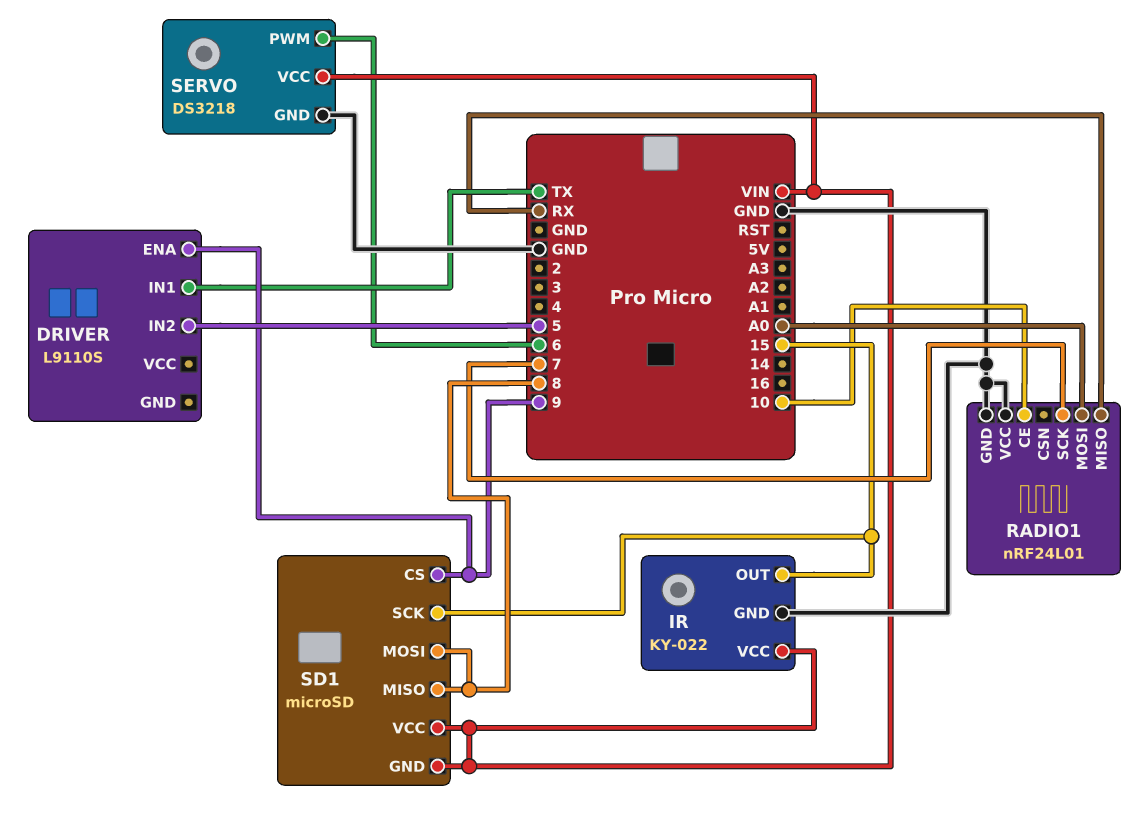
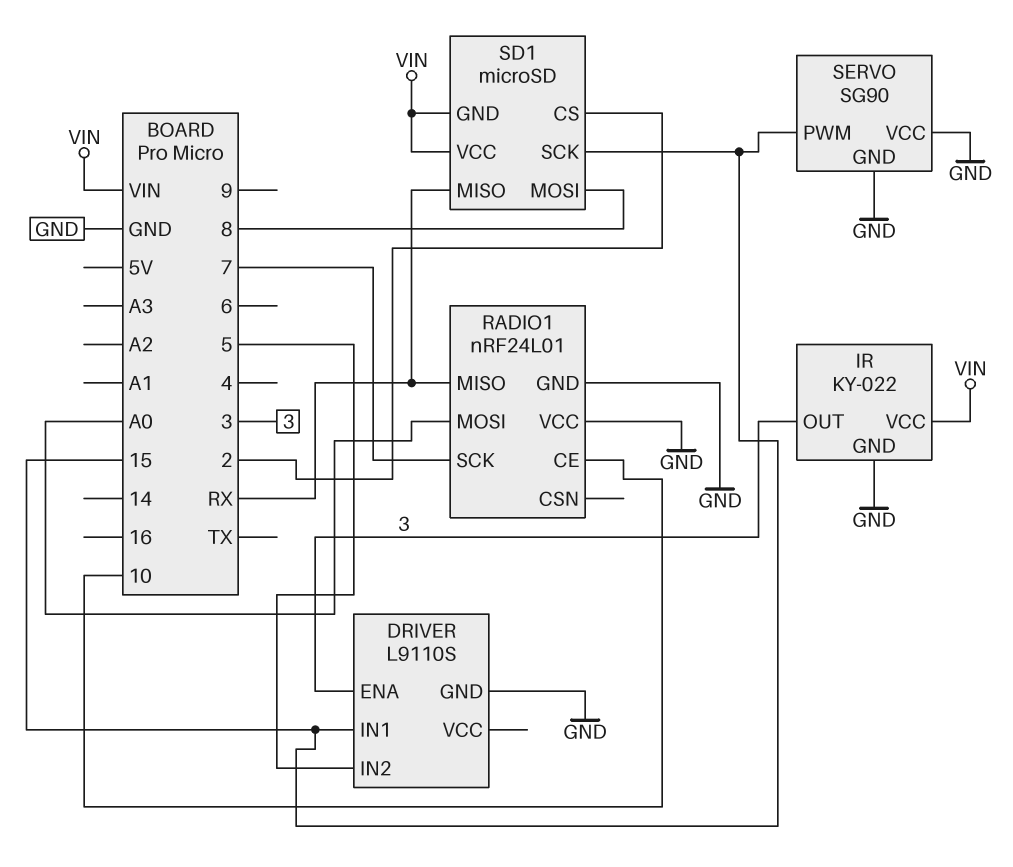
DRIVER pin ENA: 9 -> 3
DRIVER pin GND: none -> GND
DRIVER pin IN1: TX -> 15
IR pin OUT: 15 -> 3
SD1 pin CS: 9 -> 2
SD1 pin MISO: 8 -> RX
SERVO: DS3218 -> SG90
SERVO pin PWM: 6 -> 15
SERVO pin VCC: VIN -> GND

